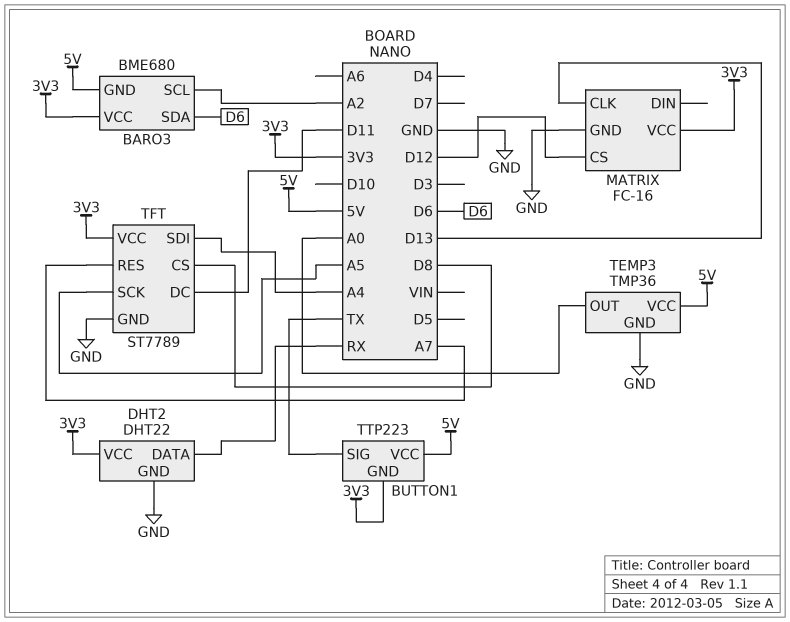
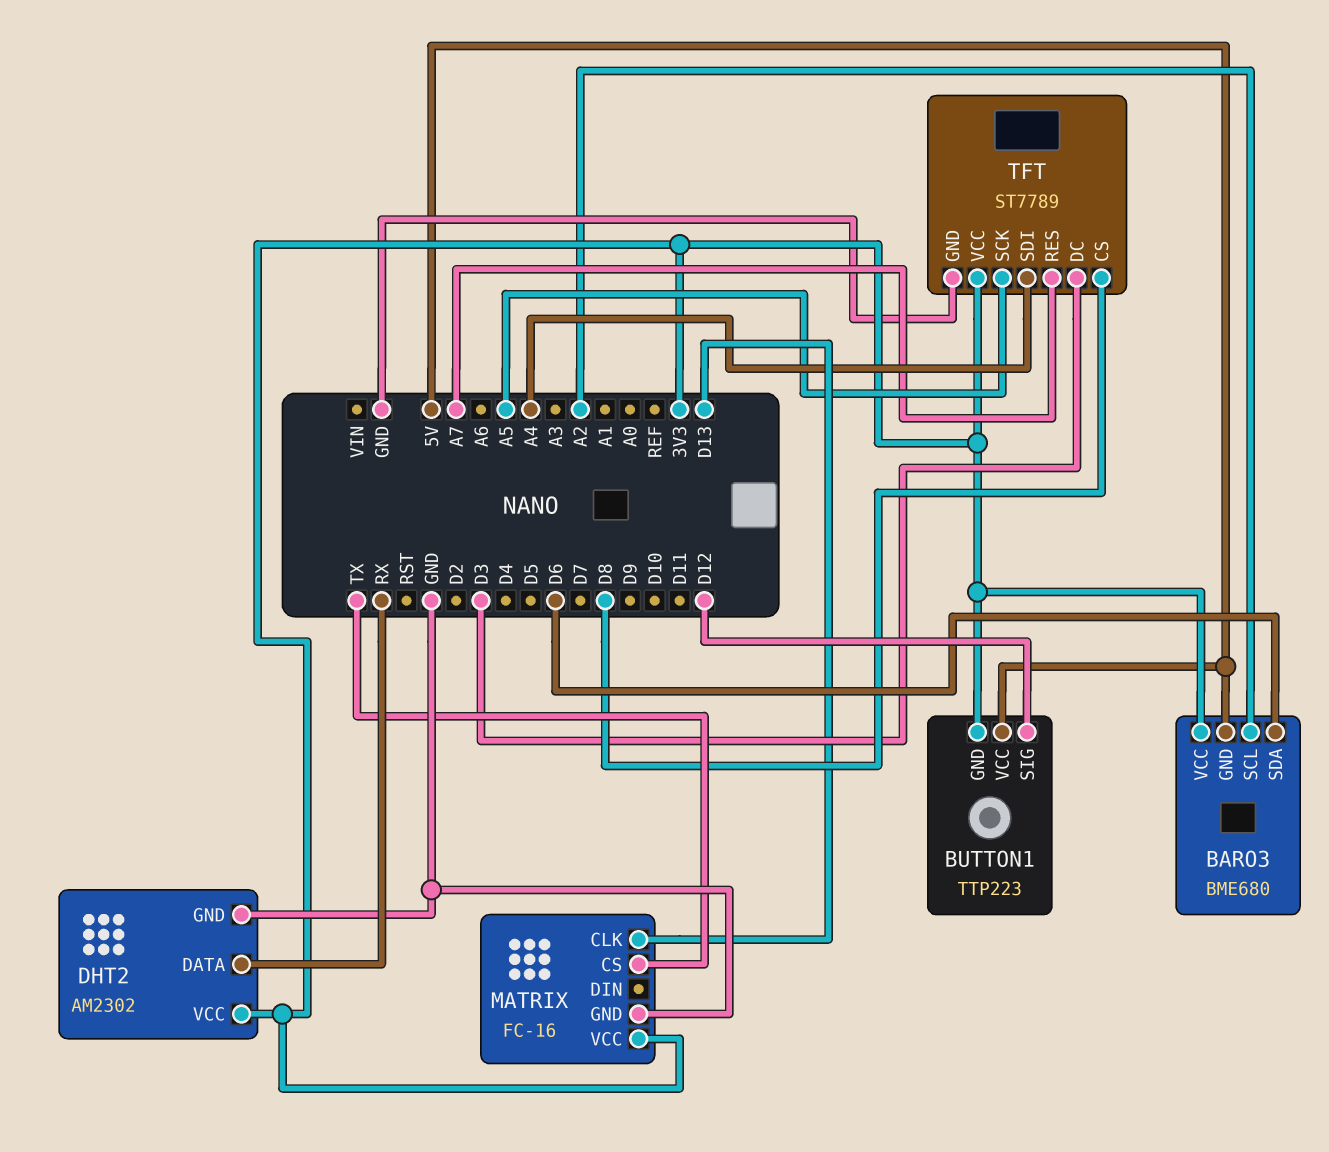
BUTTON1 pin SIG: TX -> D12
DHT2: DHT22 -> AM2302
MATRIX pin CS: D12 -> TX
TEMP3: TMP36 -> none
TEMP3 pin GND: GND -> none
TEMP3 pin OUT: A0 -> none
TEMP3 pin VCC: 5V -> none
TFT pin DC: D11 -> D3

